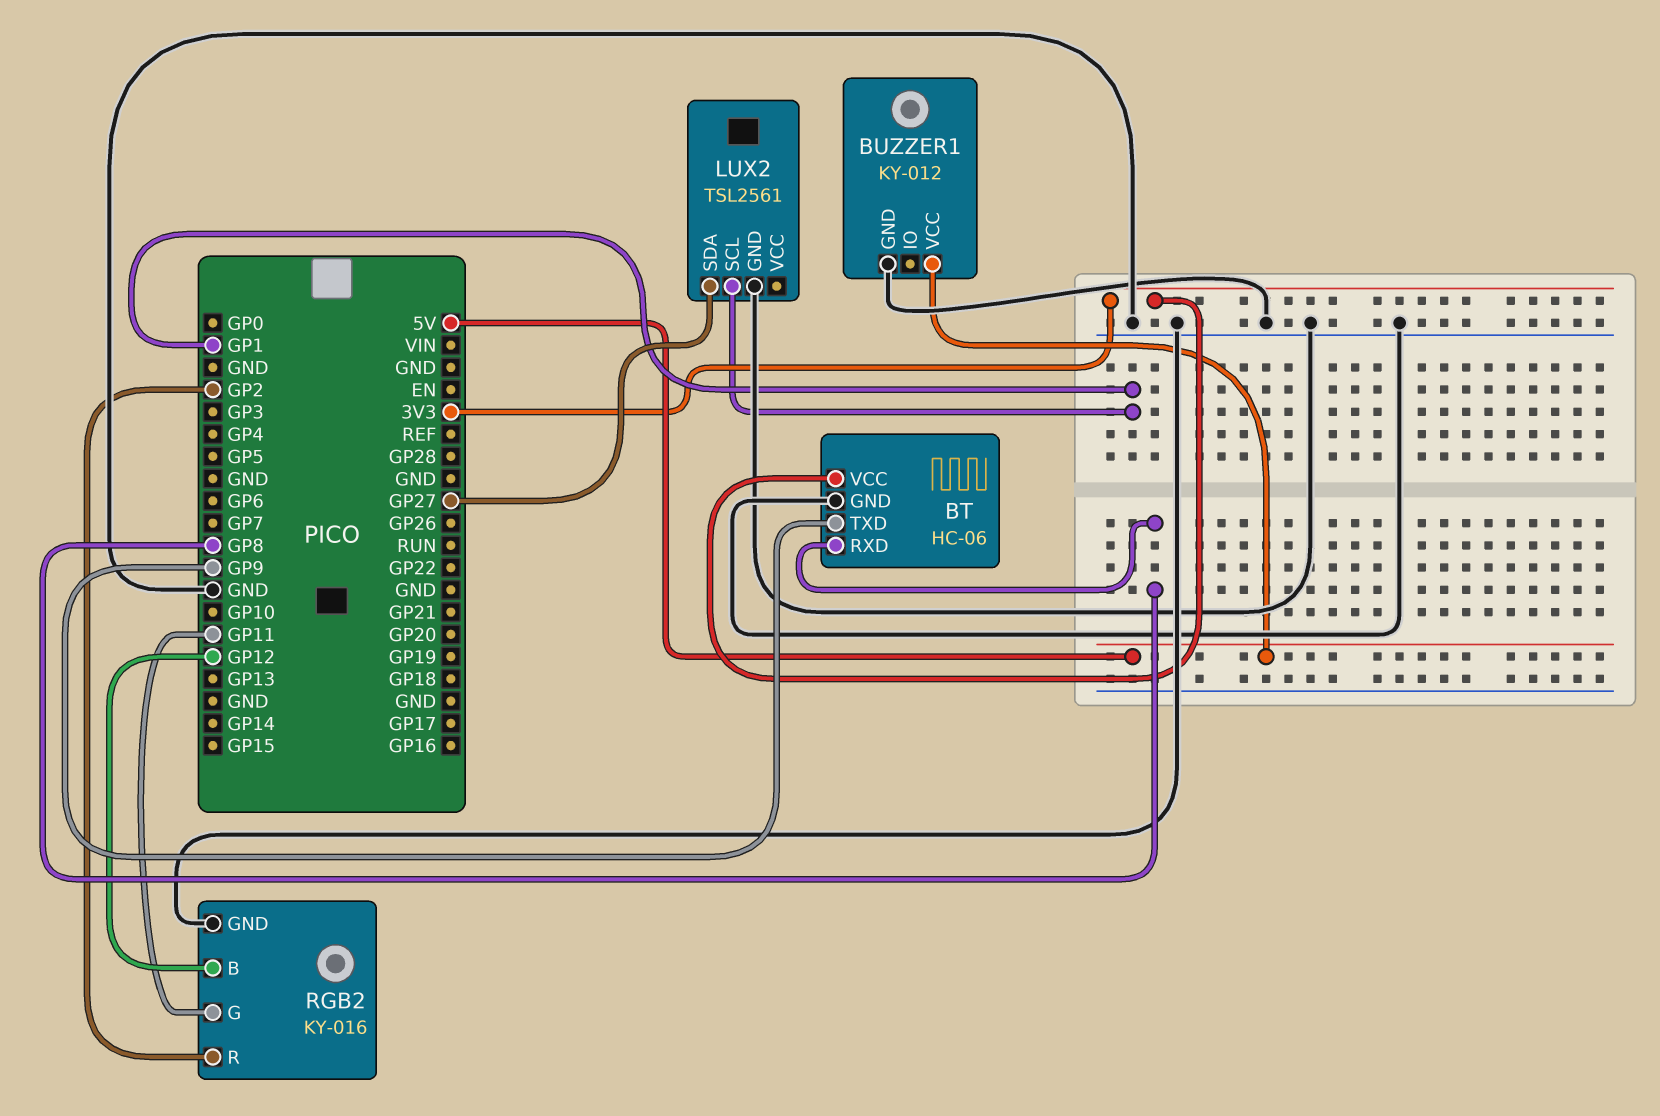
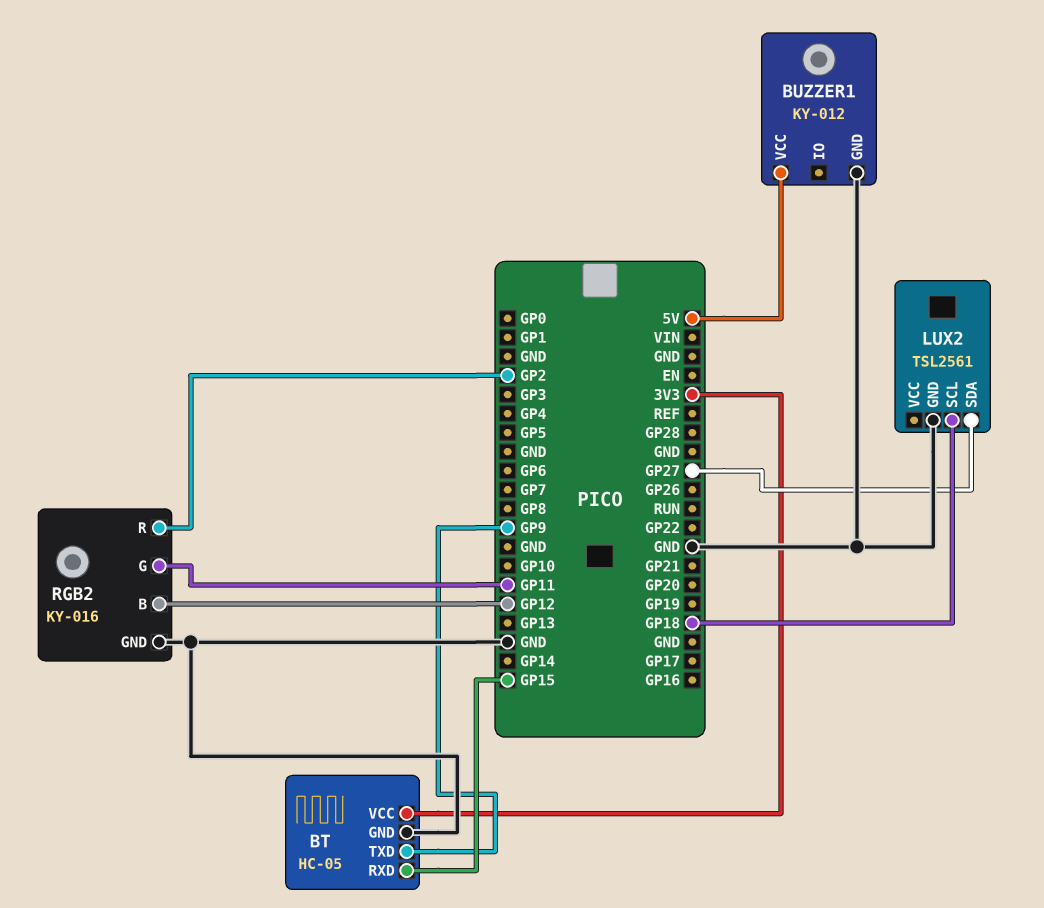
BT: HC-06 -> HC-05
BT pin RXD: GP8 -> GP15
LUX2 pin SCL: GP1 -> GP18

